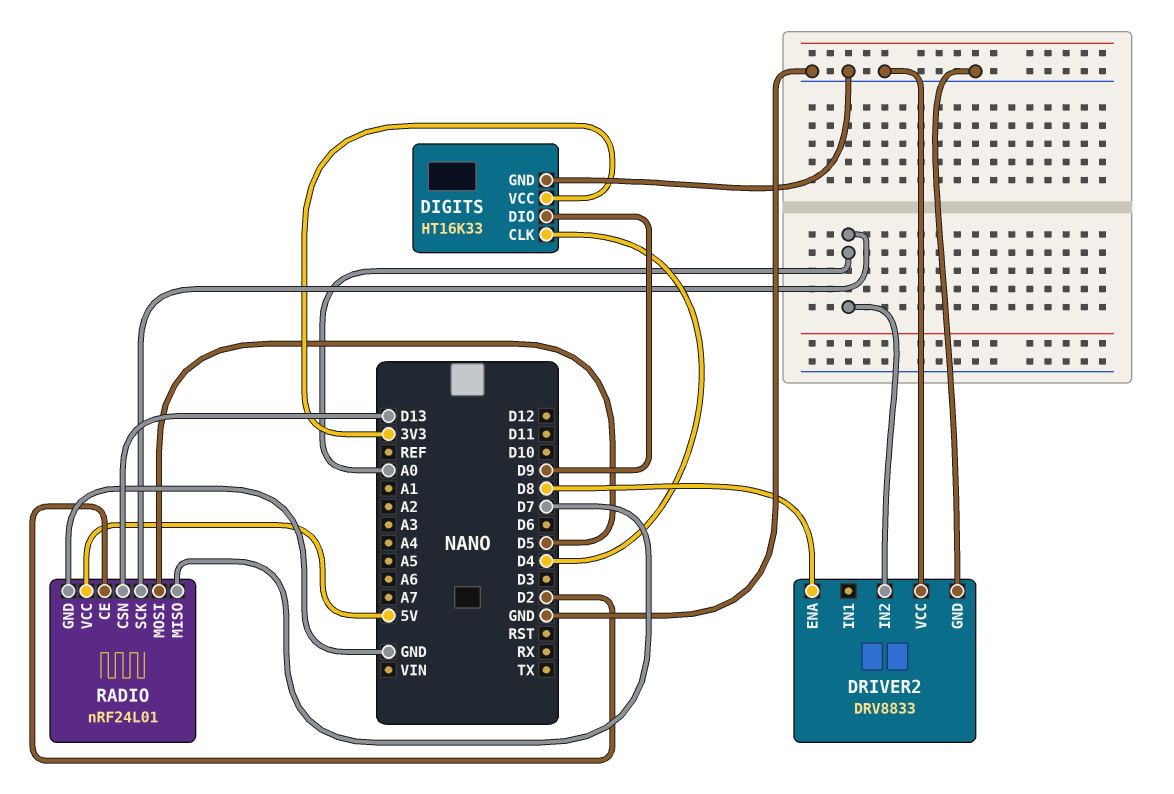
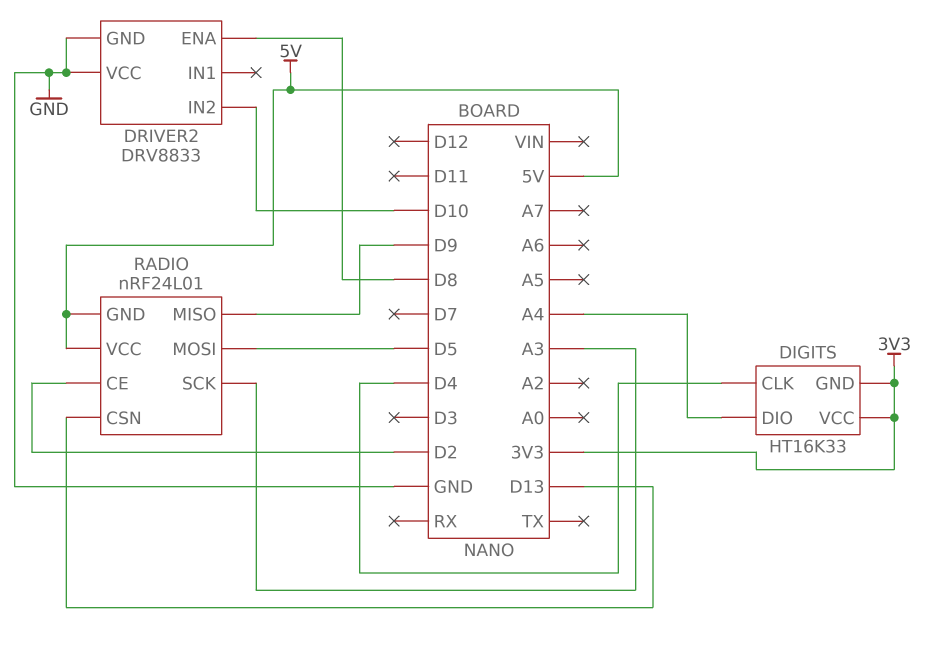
DIGITS pin DIO: D9 -> A4
DIGITS pin GND: GND -> 3V3
DRIVER2 pin IN2: A0 -> D10
RADIO pin GND: GND -> 5V
RADIO pin MISO: D7 -> D9
RADIO pin SCK: A0 -> A3

